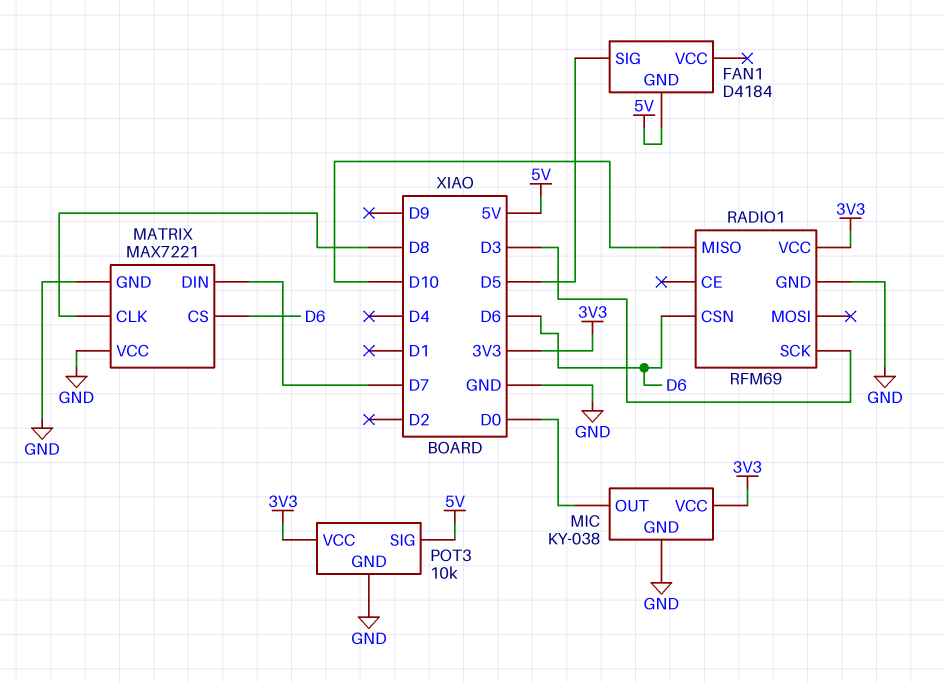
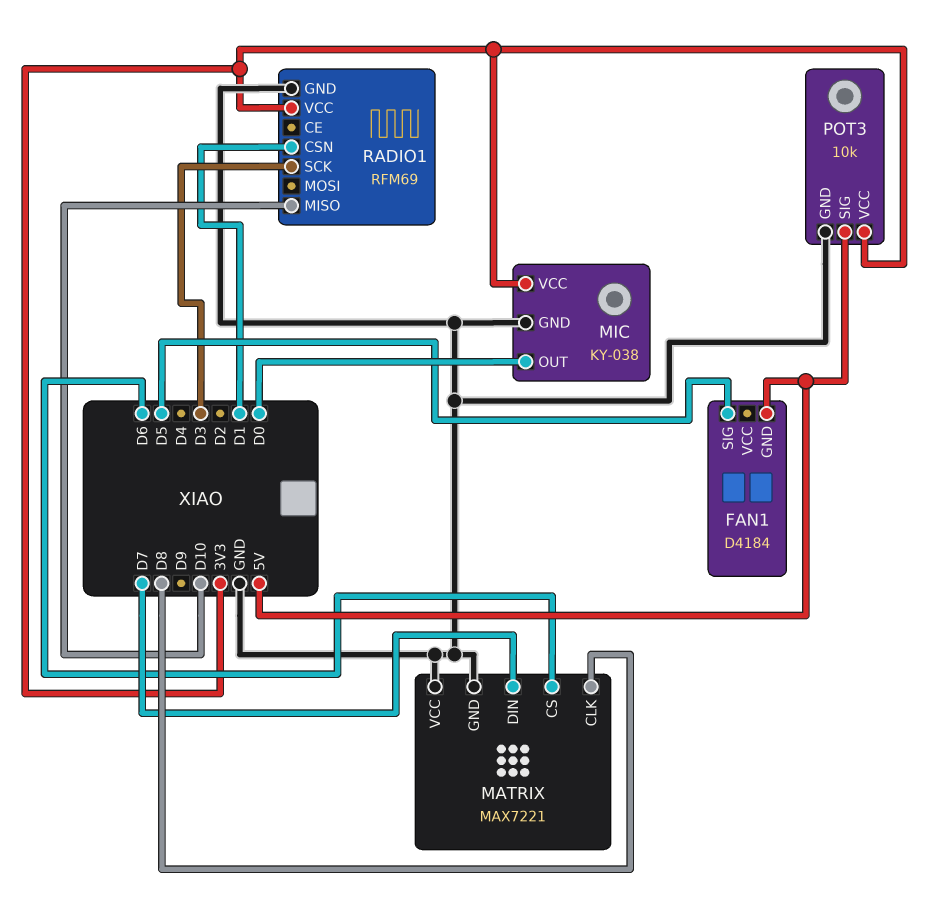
RADIO1 pin CSN: D6 -> D1

